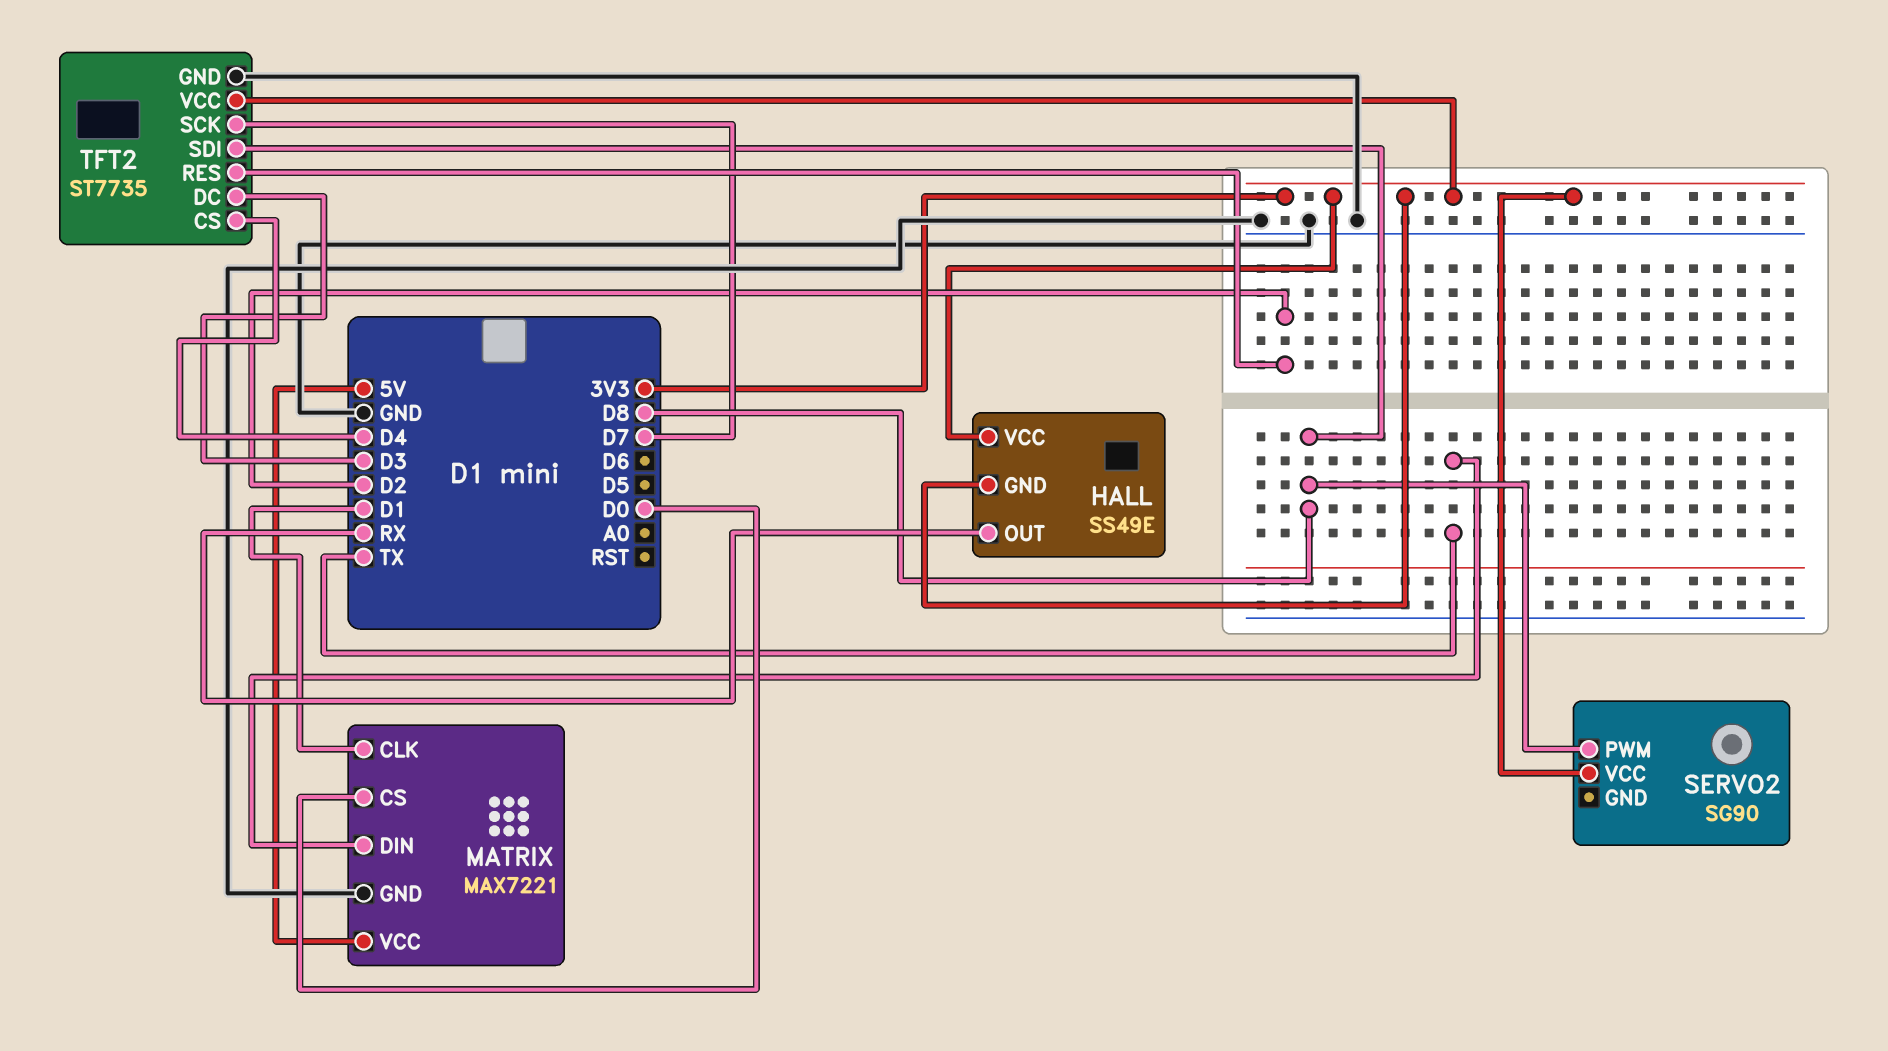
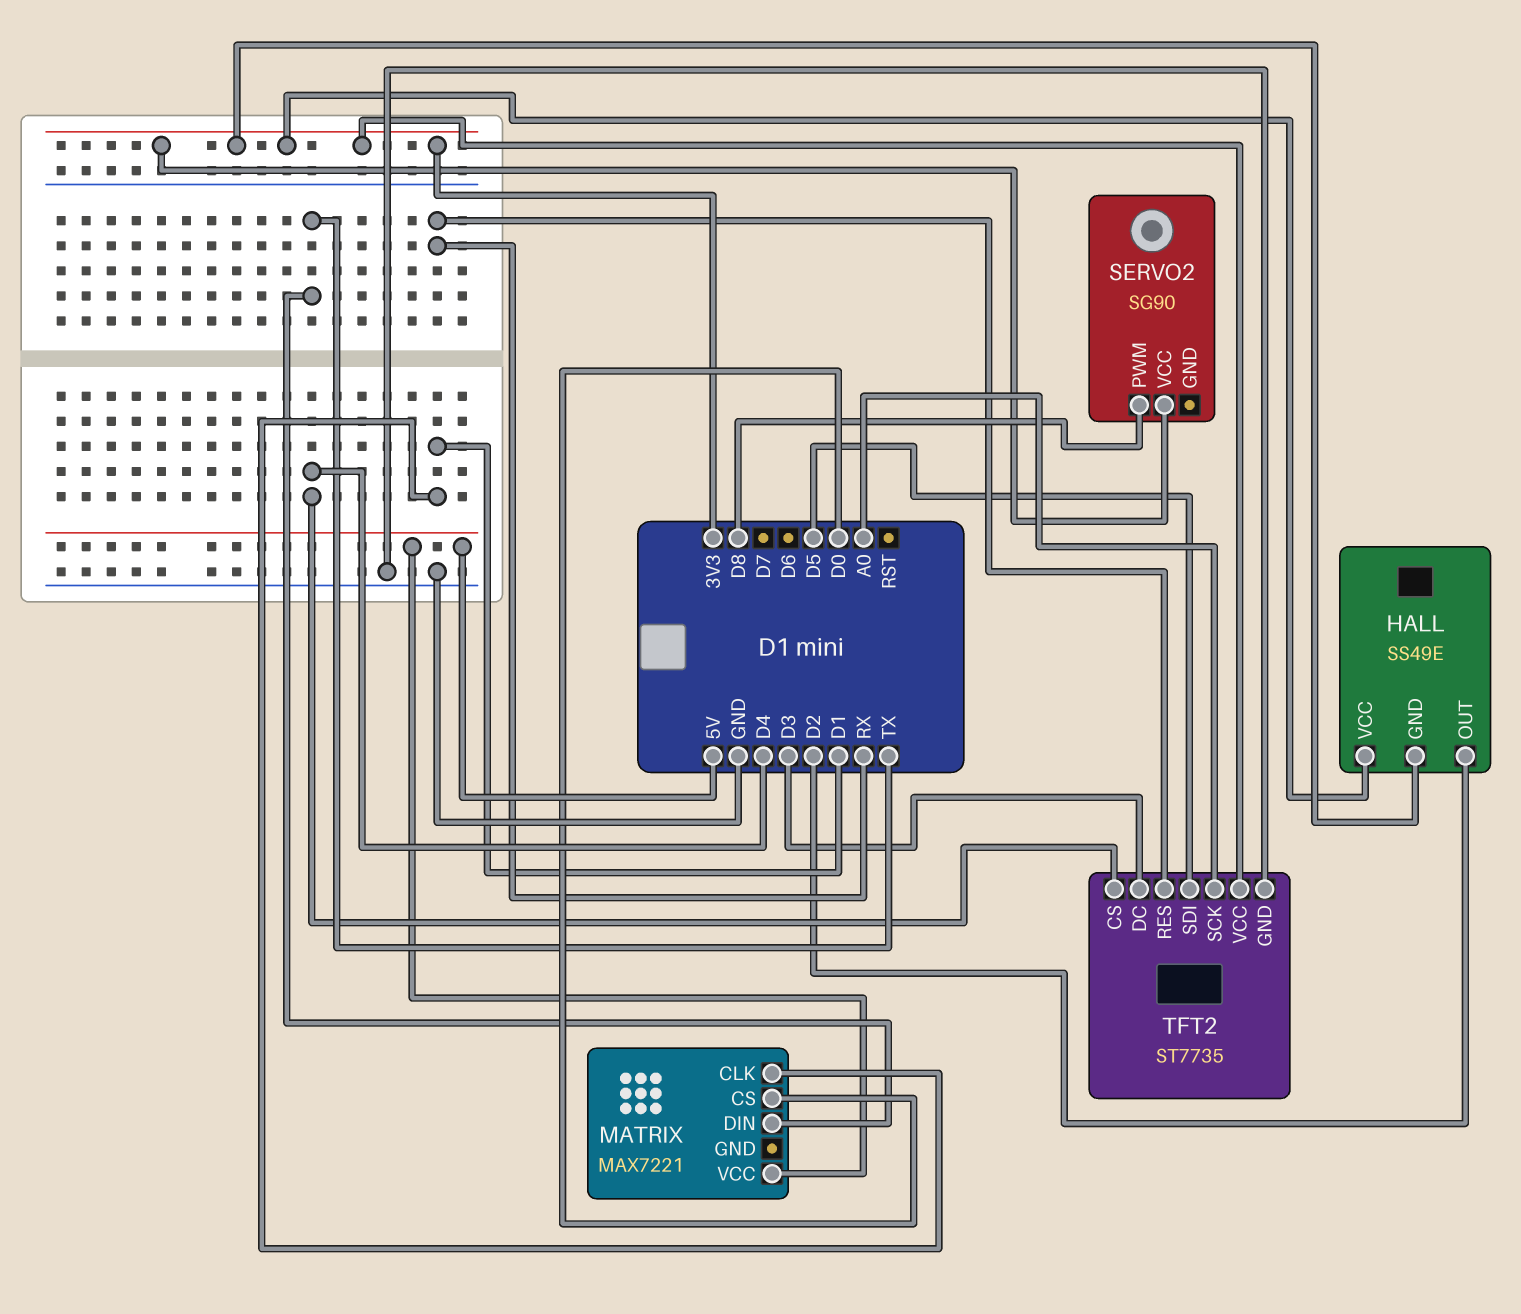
HALL pin OUT: RX -> D2
MATRIX pin GND: GND -> none
TFT2 pin RES: D2 -> RX
TFT2 pin SCK: D7 -> A0
TFT2 pin SDI: D8 -> D5

